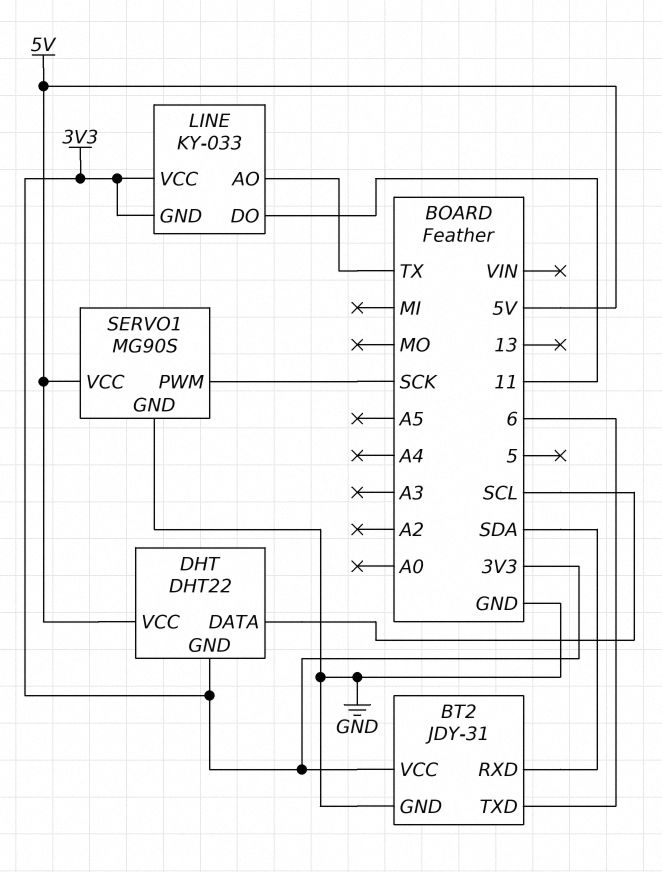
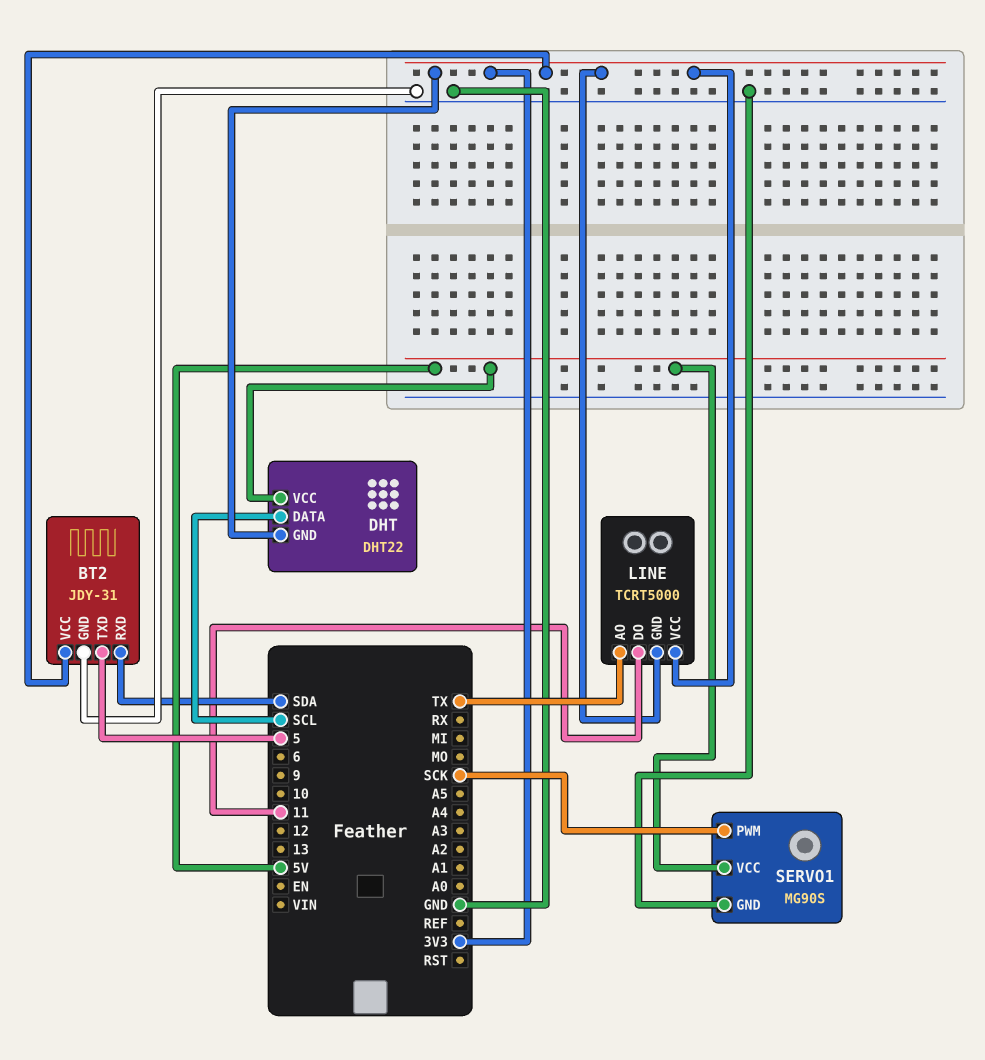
BT2 pin TXD: 6 -> 5
LINE: KY-033 -> TCRT5000

